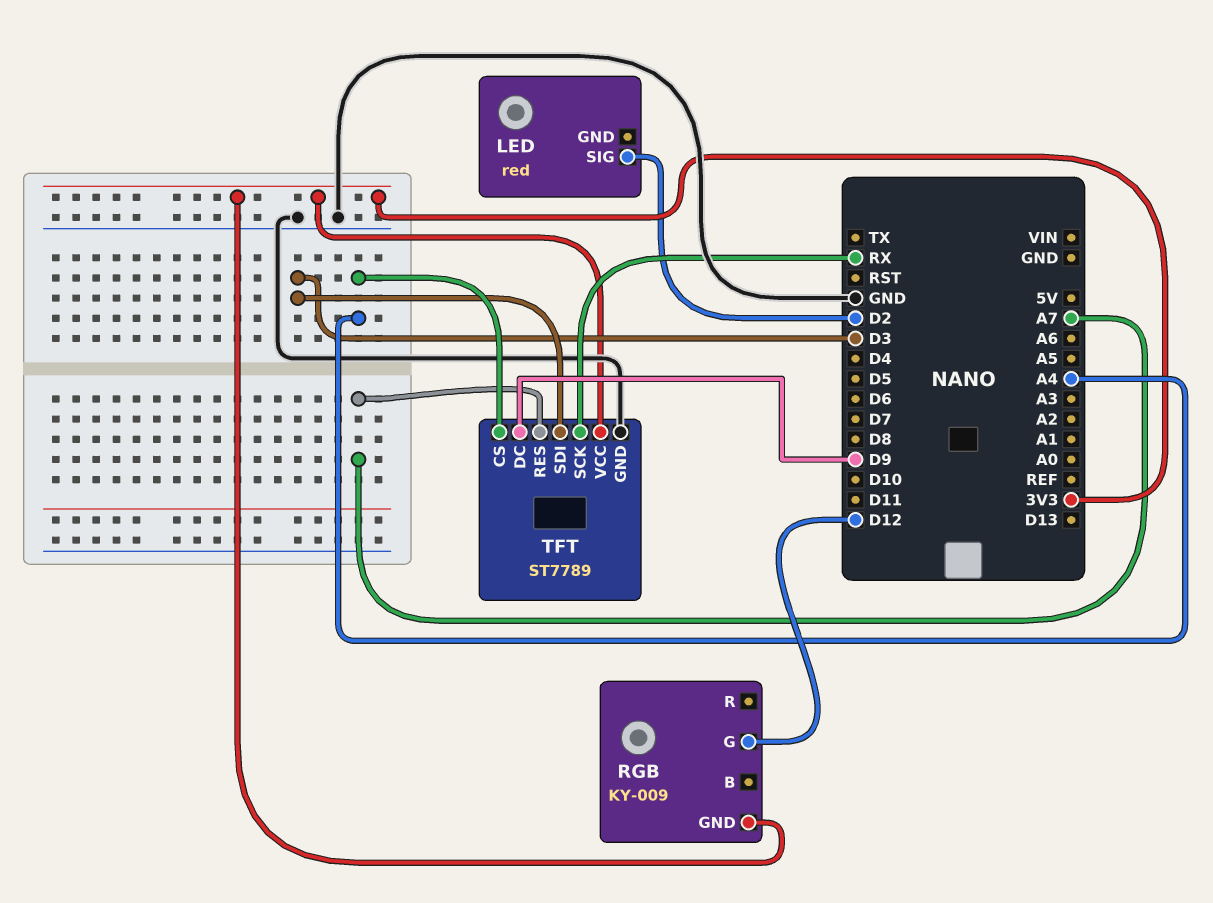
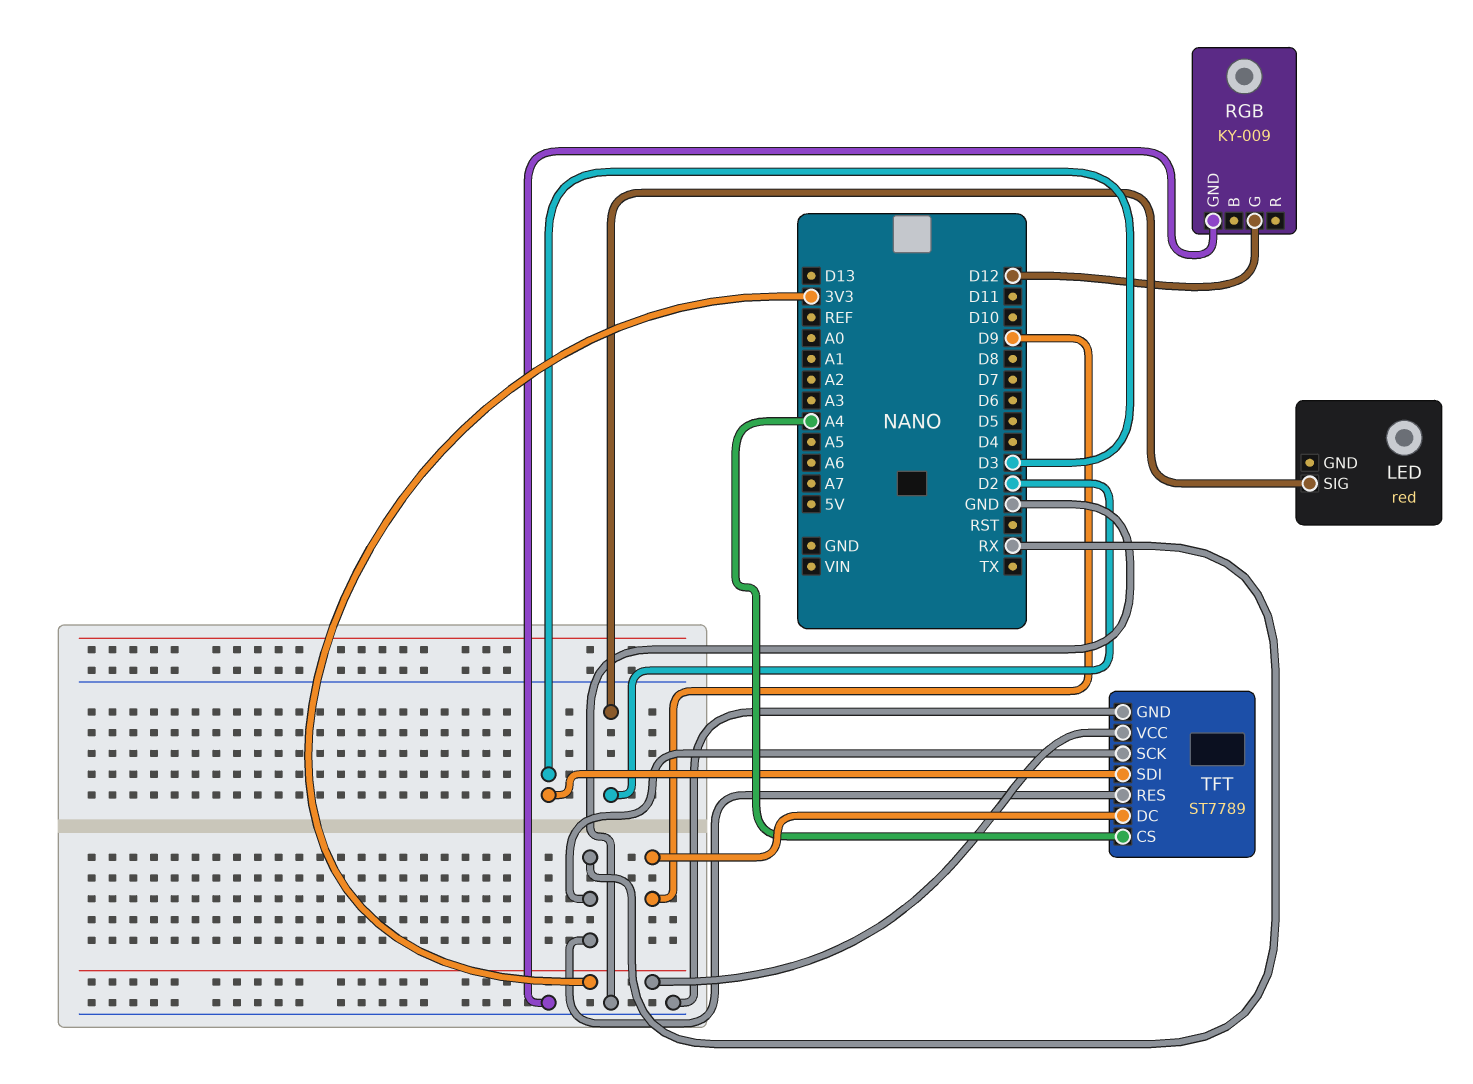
RGB pin GND: 3V3 -> GND
TFT pin RES: A7 -> RX

